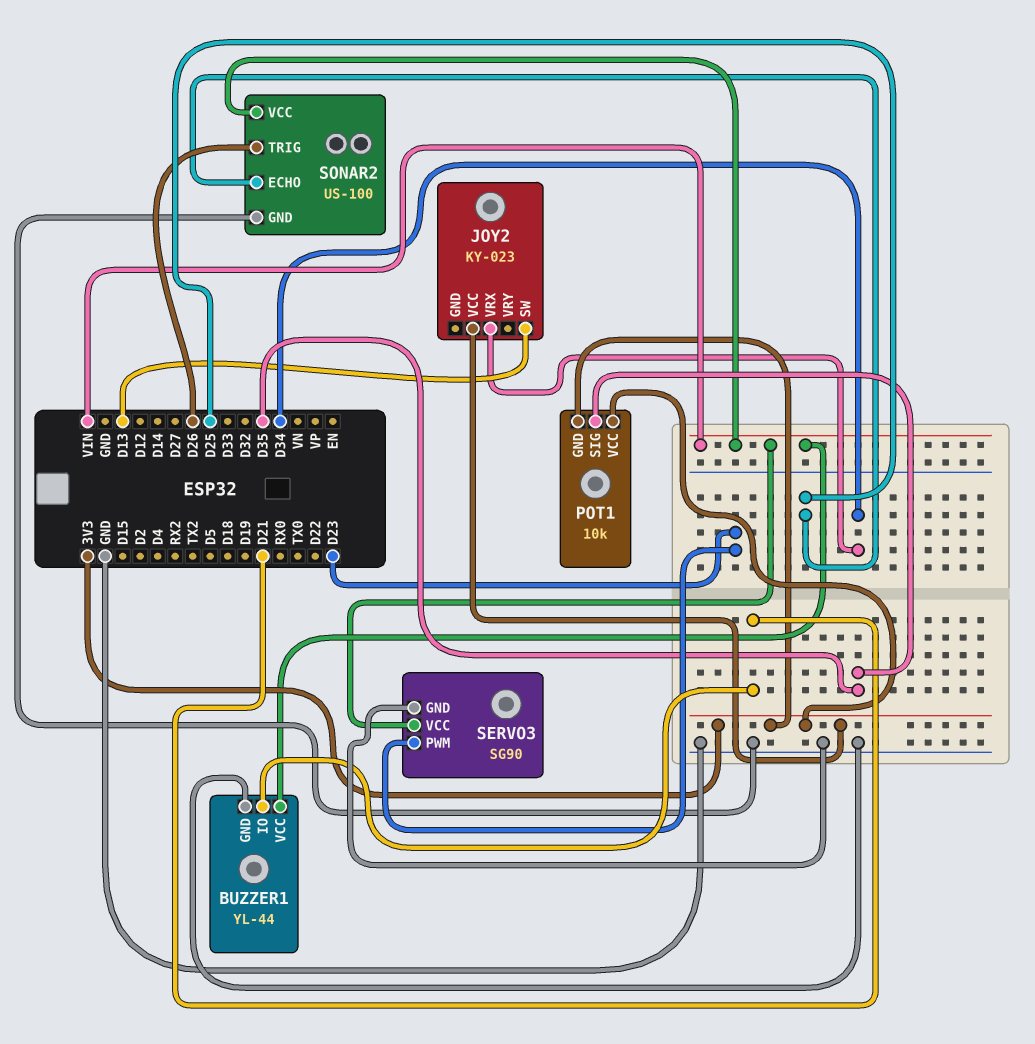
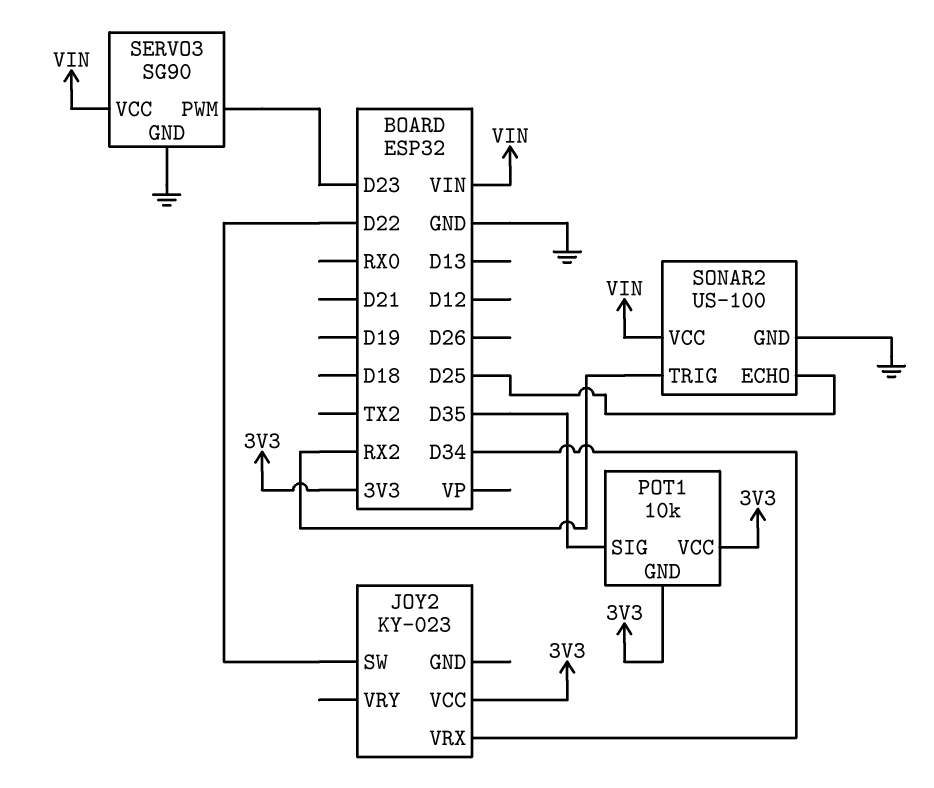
BUZZER1: YL-44 -> none
BUZZER1 pin GND: GND -> none
BUZZER1 pin IO: D21 -> none
BUZZER1 pin VCC: VIN -> none
JOY2 pin SW: D13 -> D22
SONAR2 pin TRIG: D26 -> RX2

